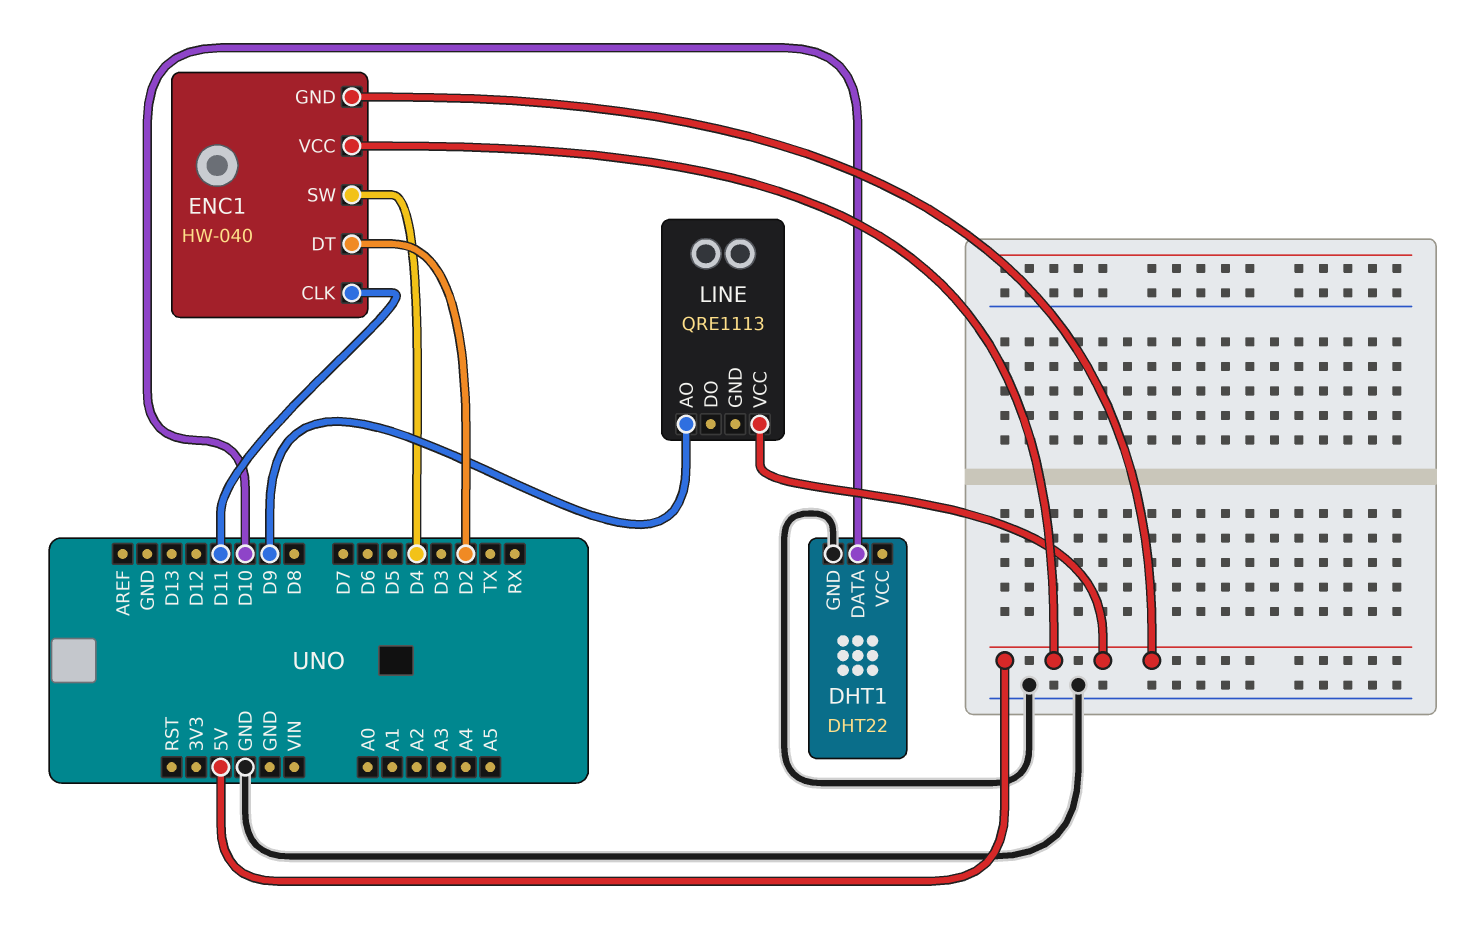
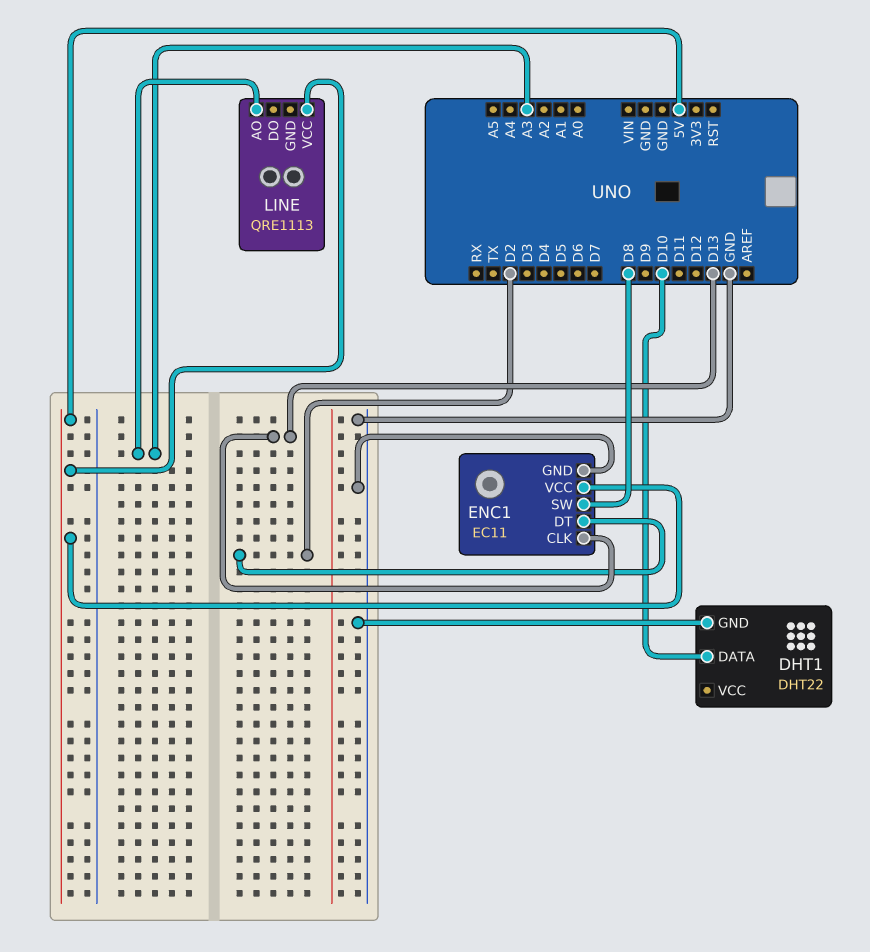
ENC1: HW-040 -> EC11
ENC1 pin CLK: D11 -> D13
ENC1 pin GND: 5V -> GND
ENC1 pin SW: D4 -> D8
LINE pin AO: D9 -> A3

